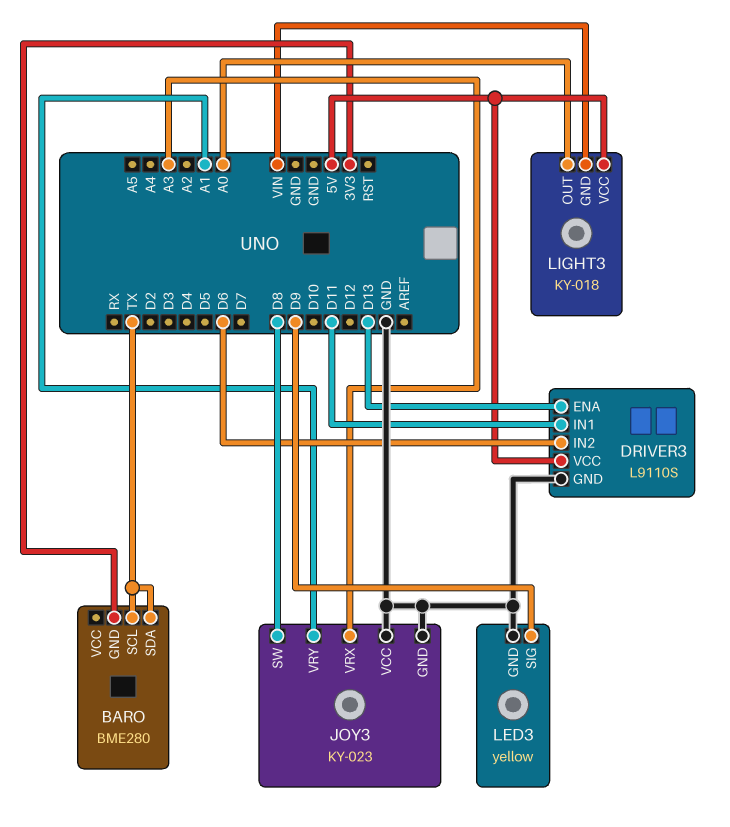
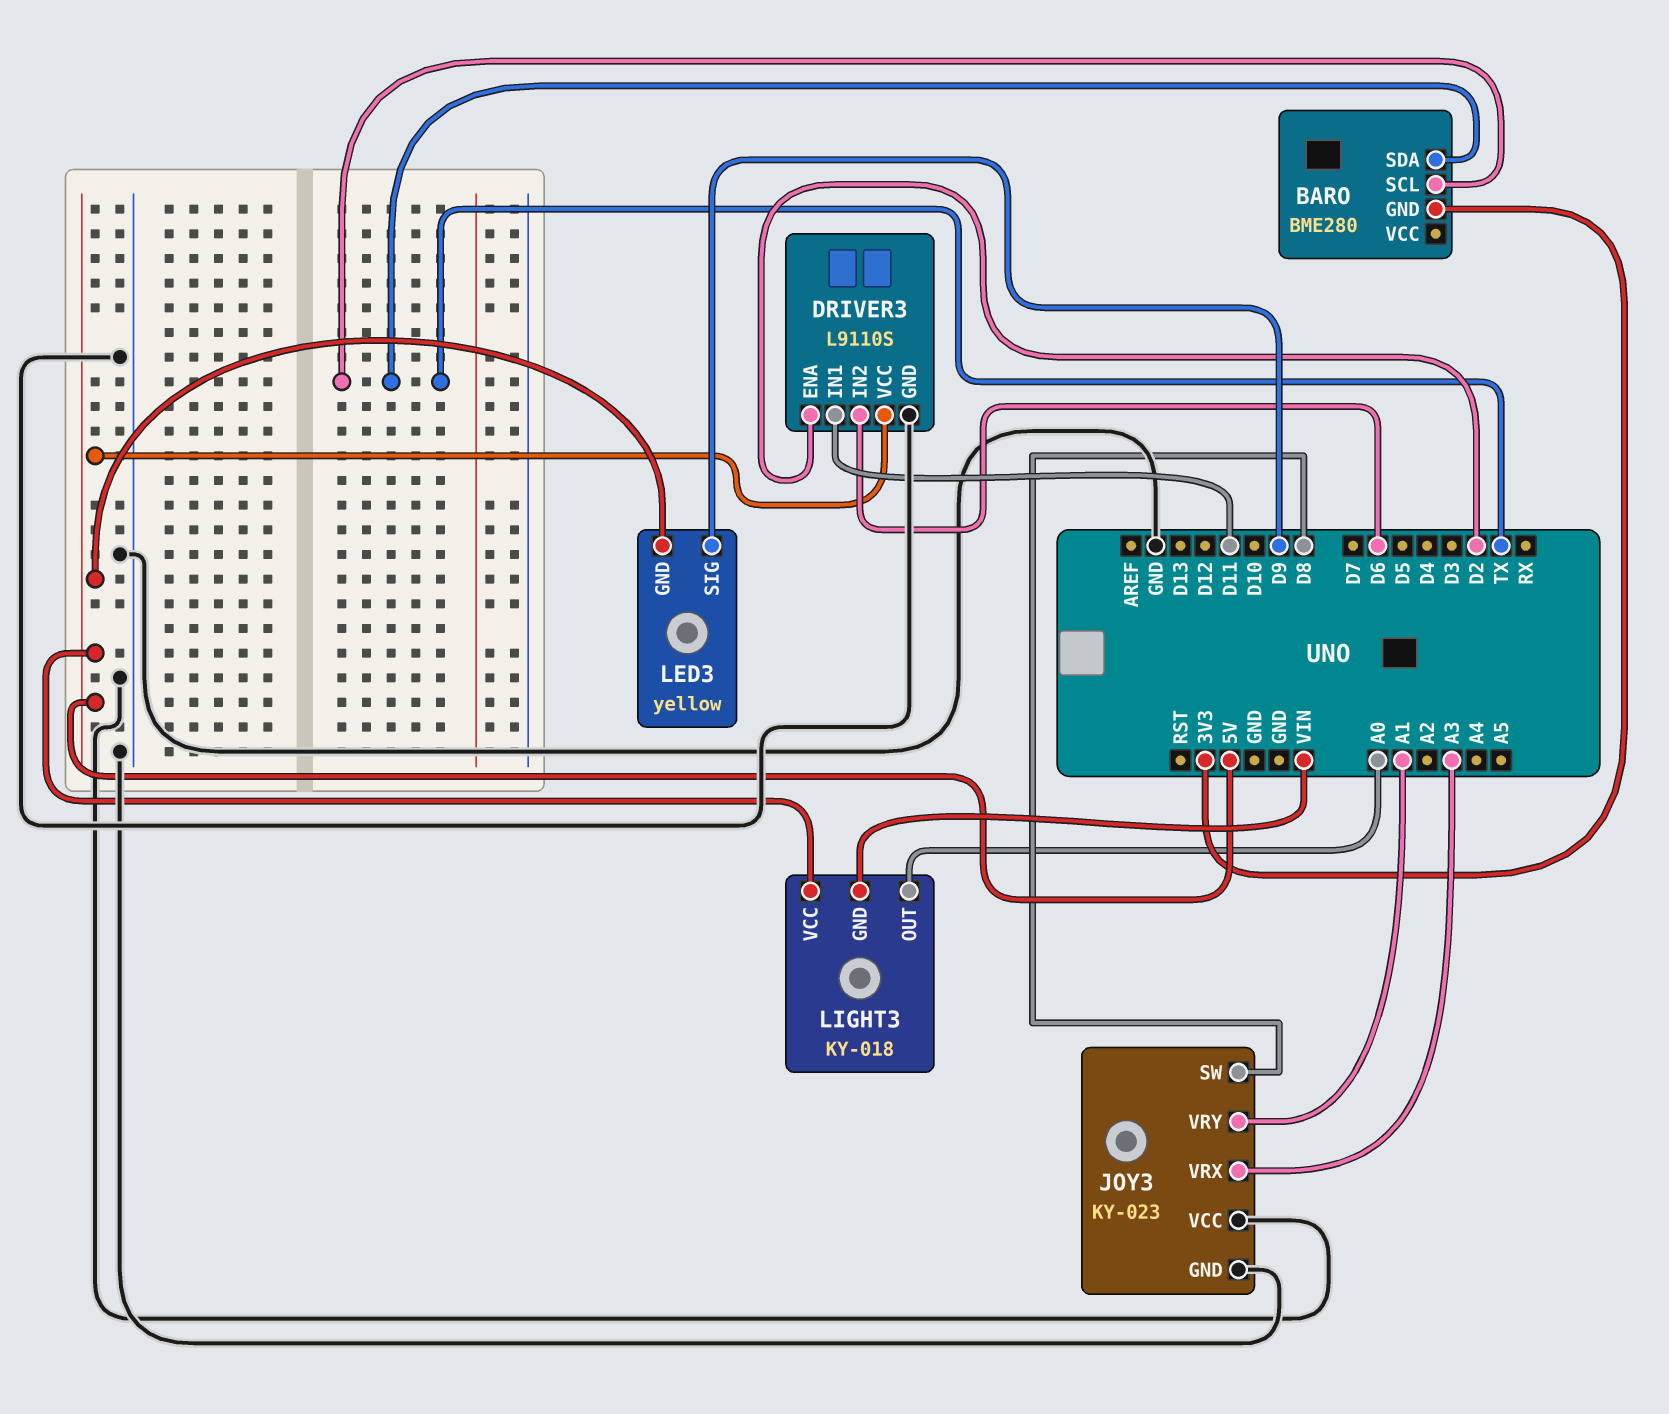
DRIVER3 pin ENA: D13 -> D2
LED3 pin GND: GND -> 5V

